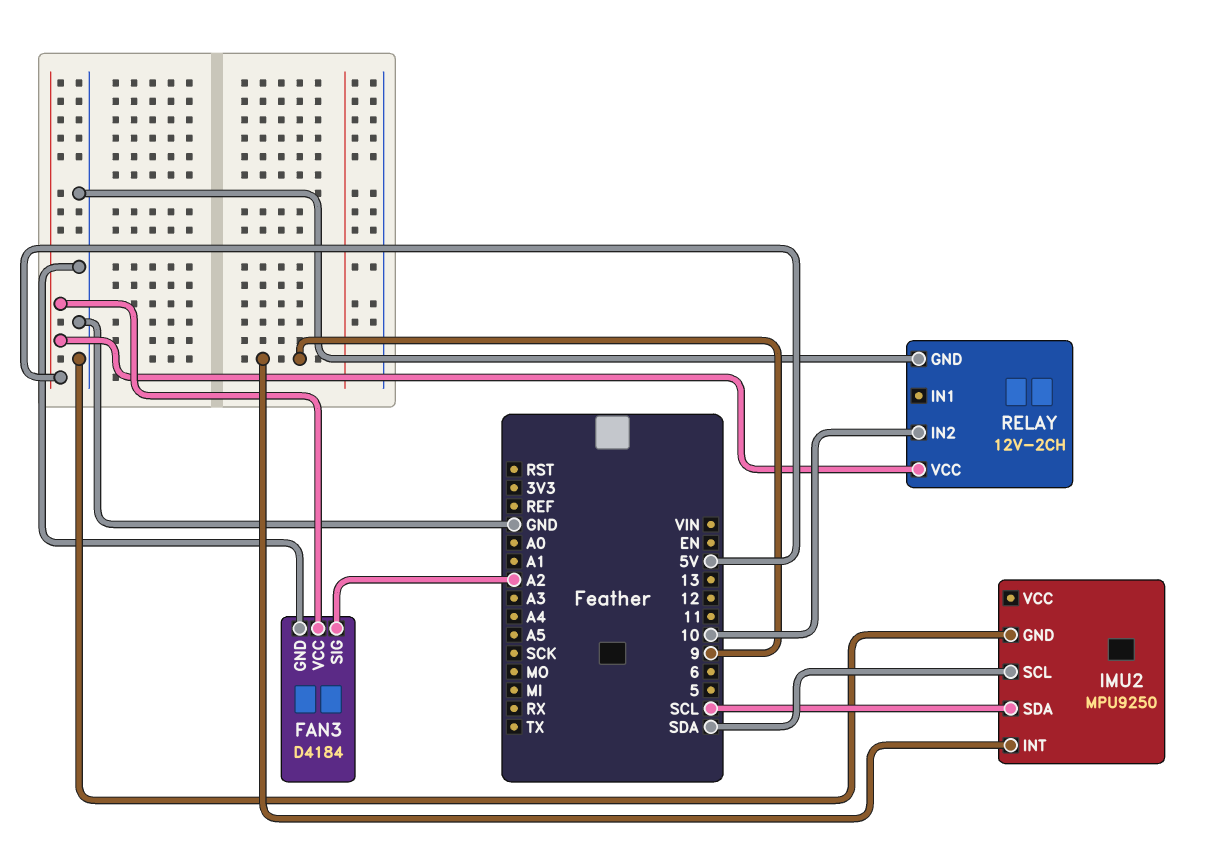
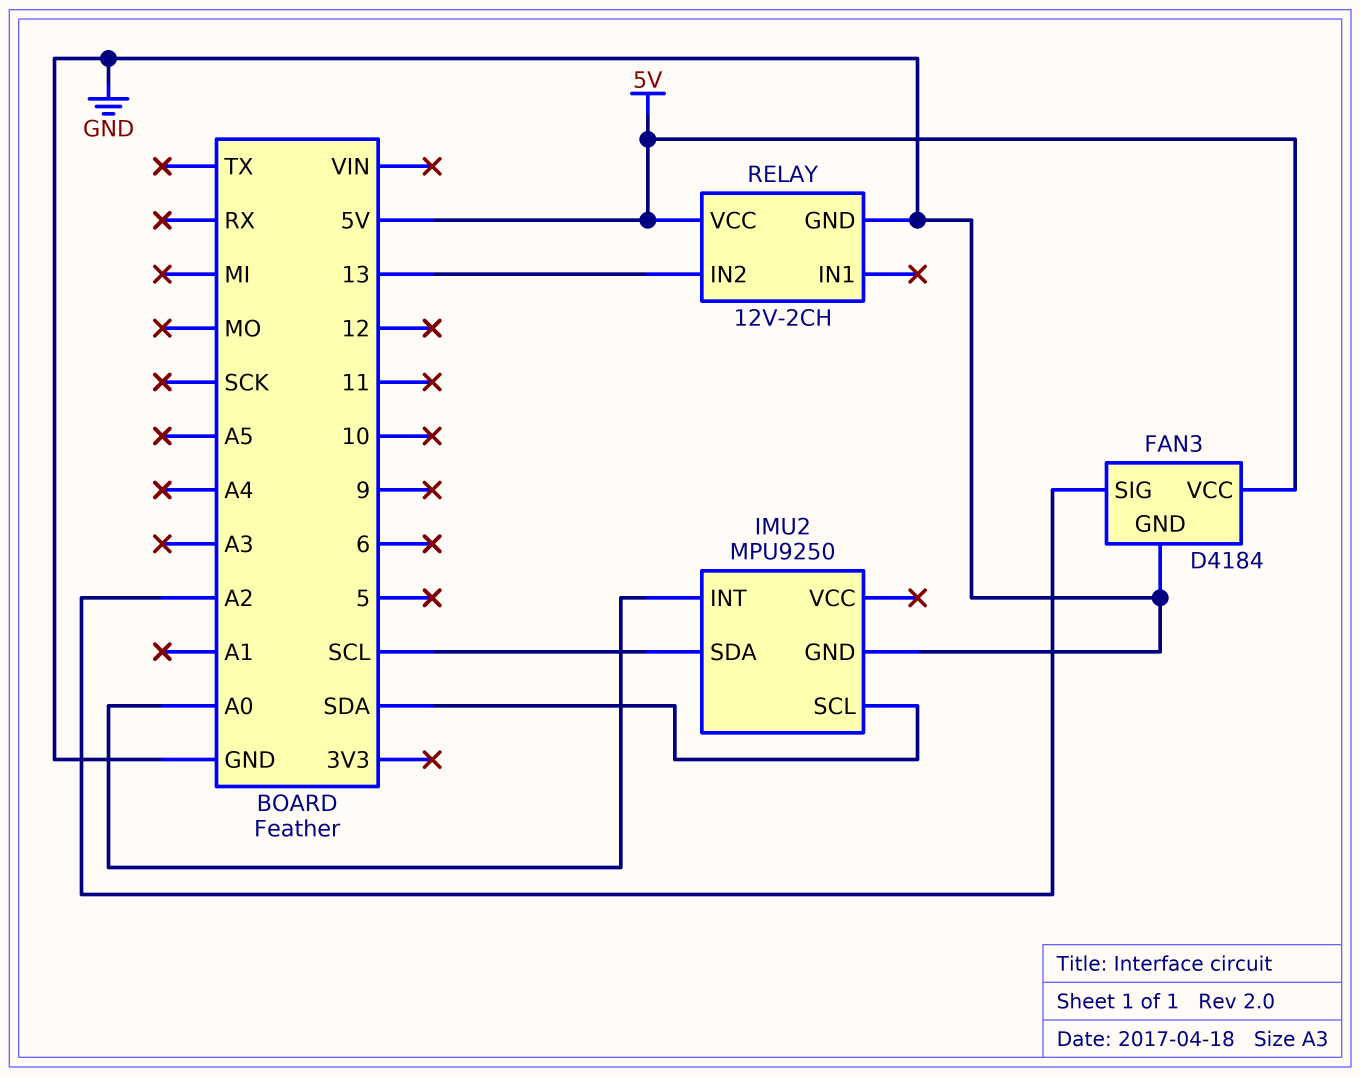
IMU2 pin INT: 9 -> A0
RELAY pin IN2: 10 -> 13

